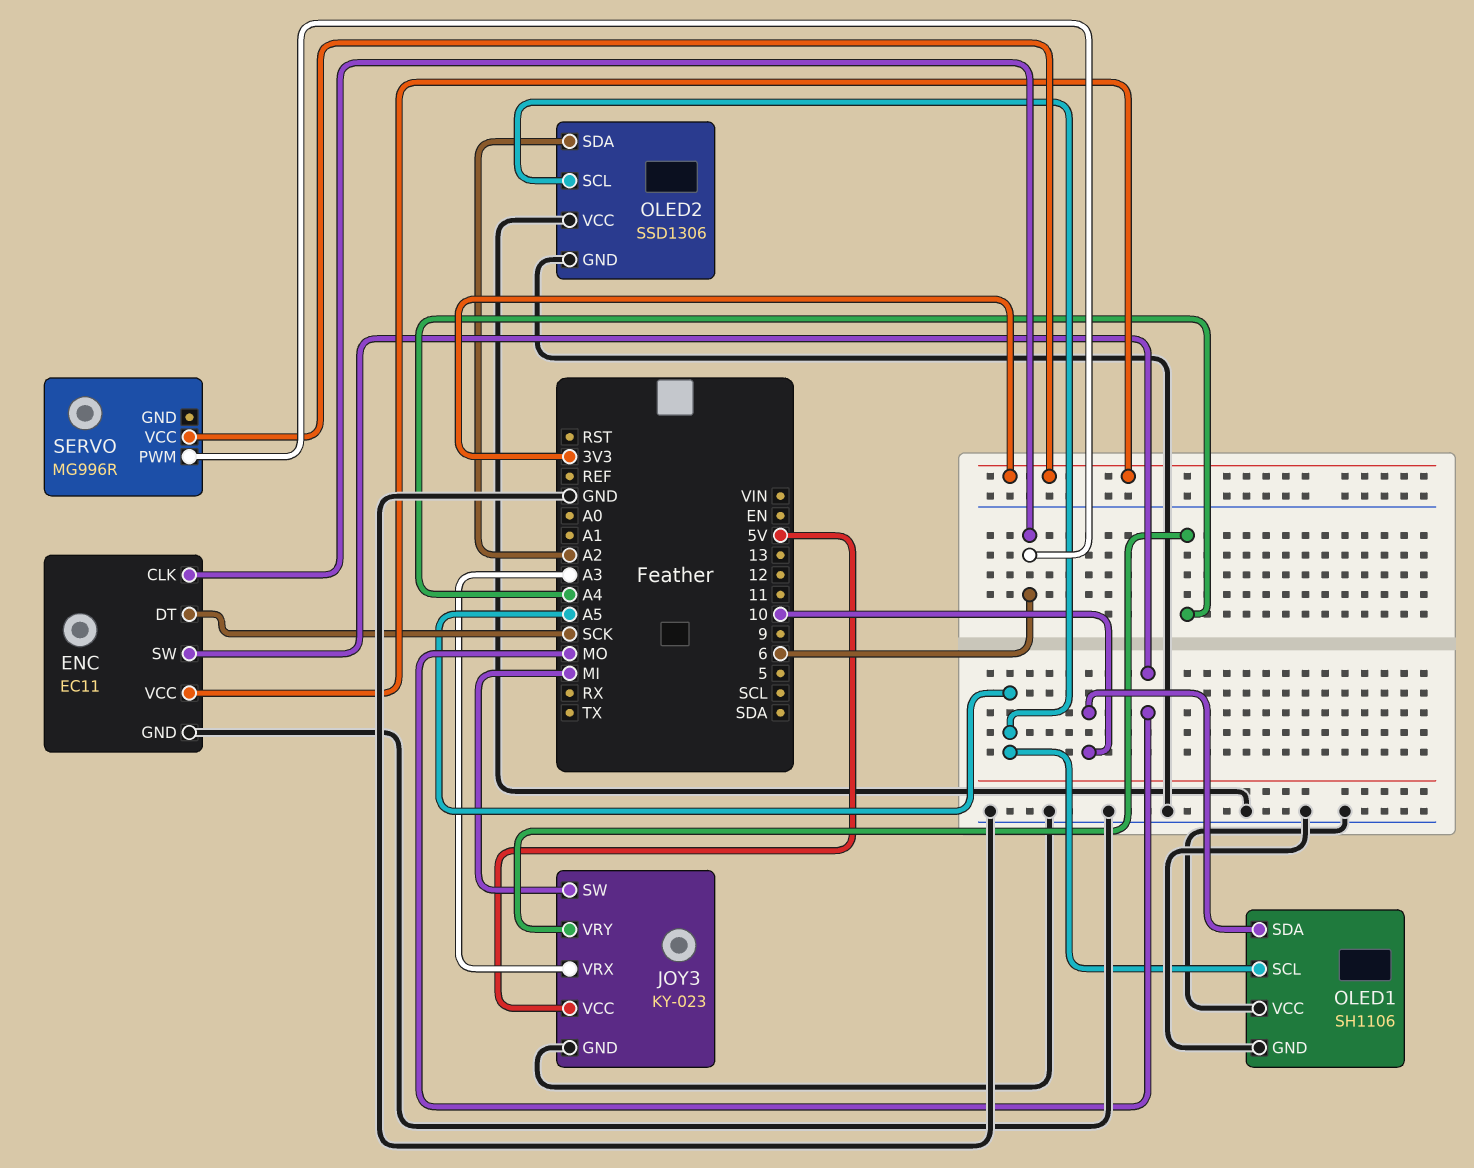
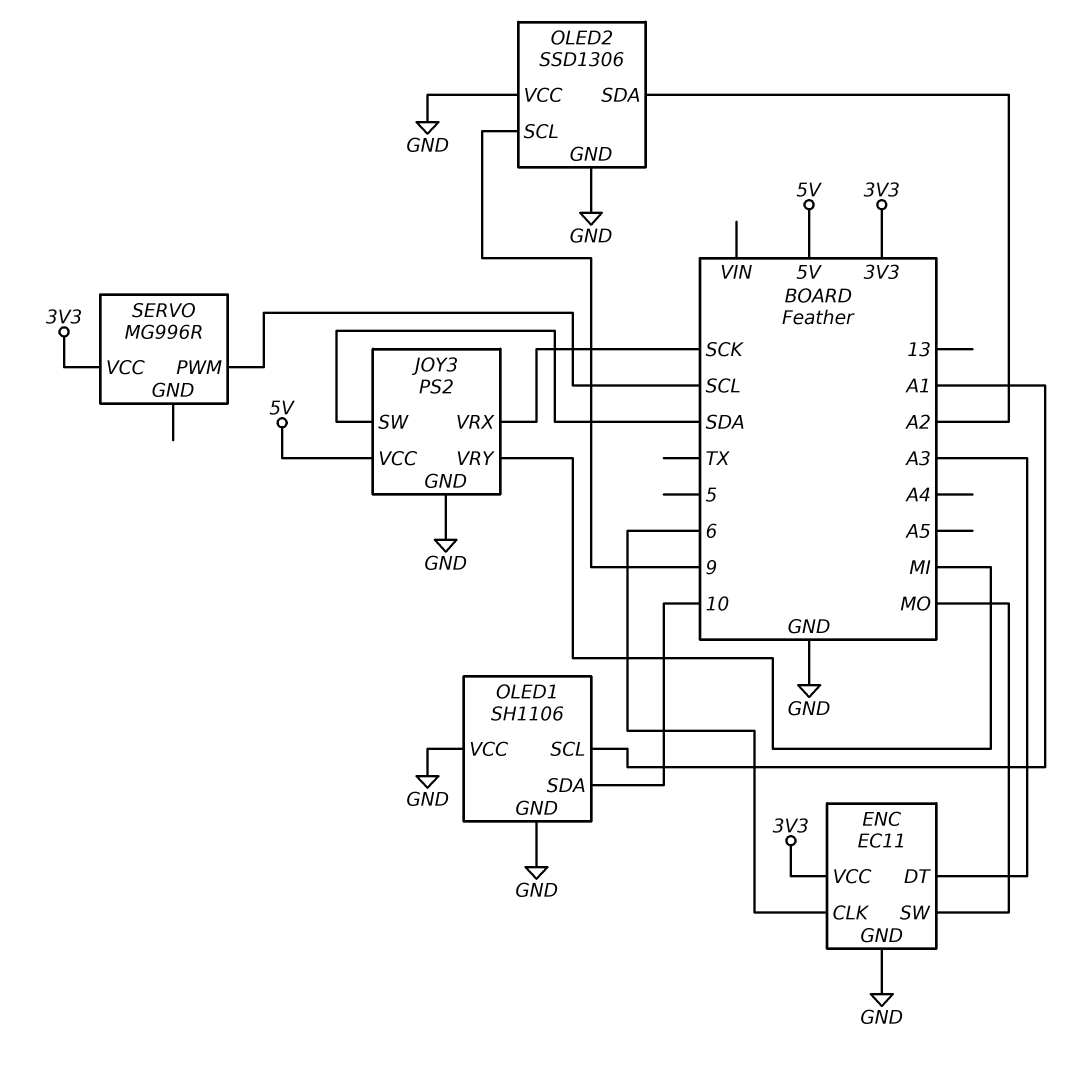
ENC pin DT: SCK -> A3
JOY3: KY-023 -> PS2
JOY3 pin SW: MI -> SDA
JOY3 pin VRX: A3 -> SCK
JOY3 pin VRY: A4 -> MI
OLED1 pin SCL: A5 -> A1
OLED2 pin SCL: A5 -> 9
SERVO pin PWM: 6 -> SCL

